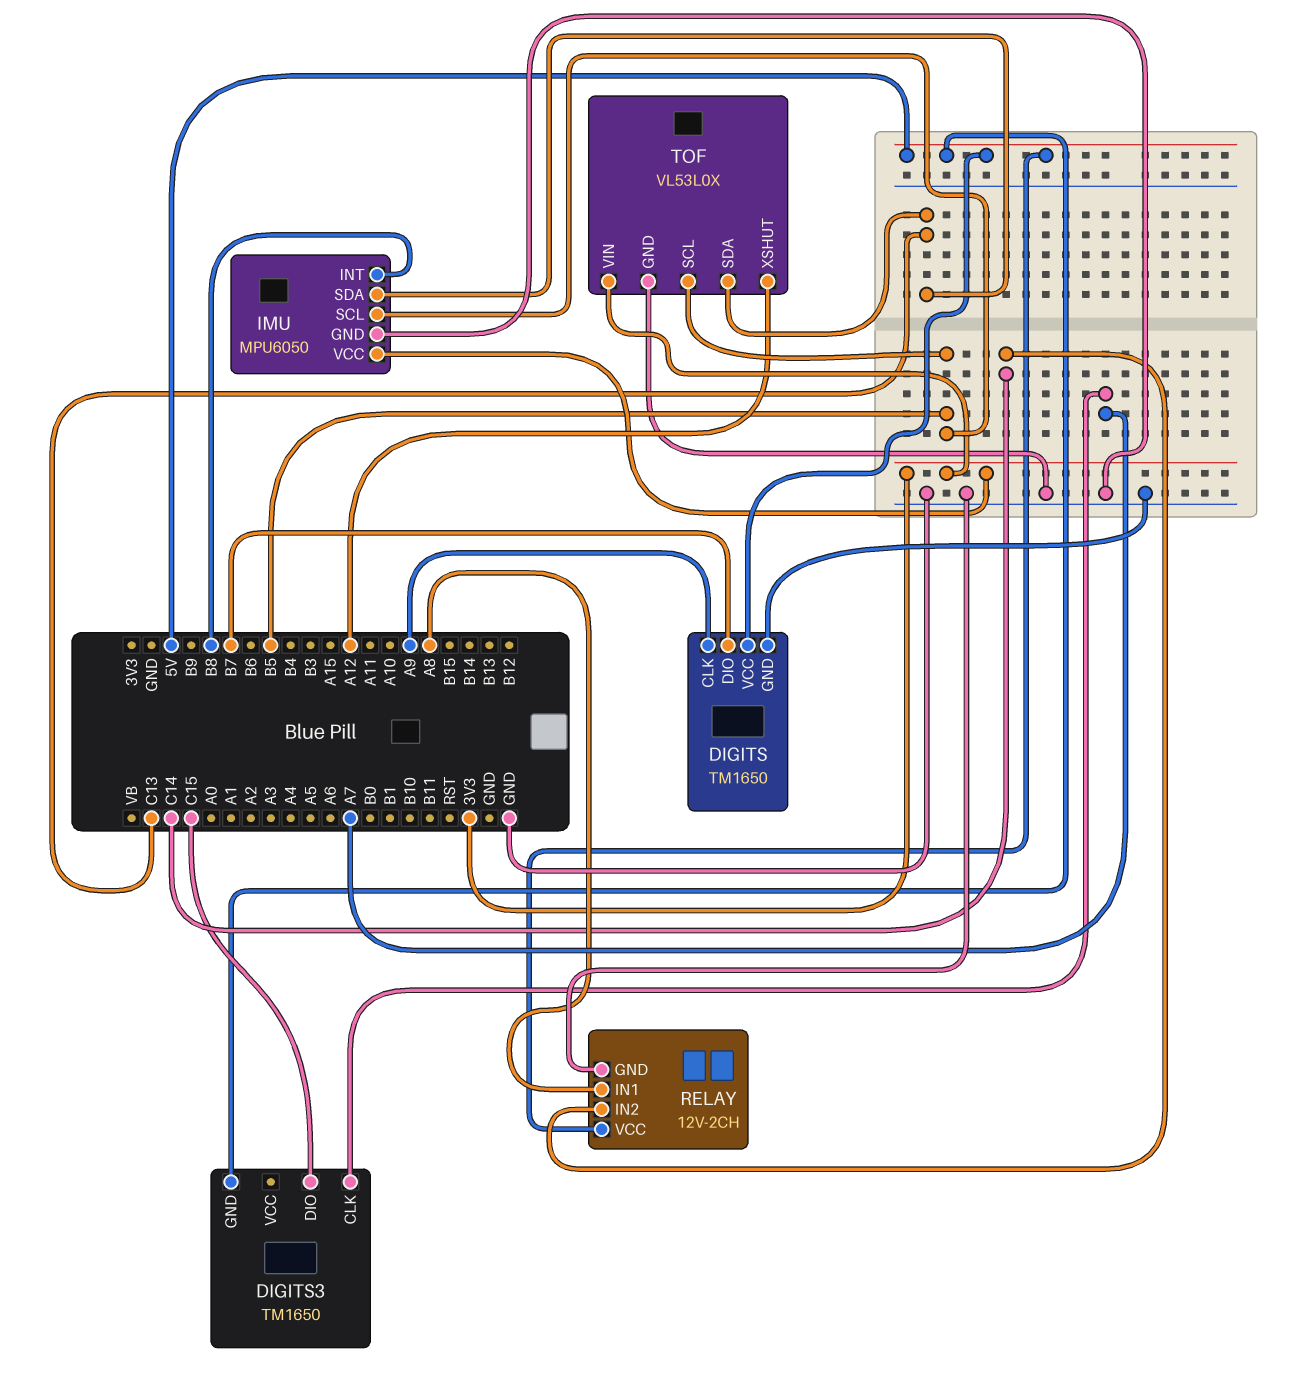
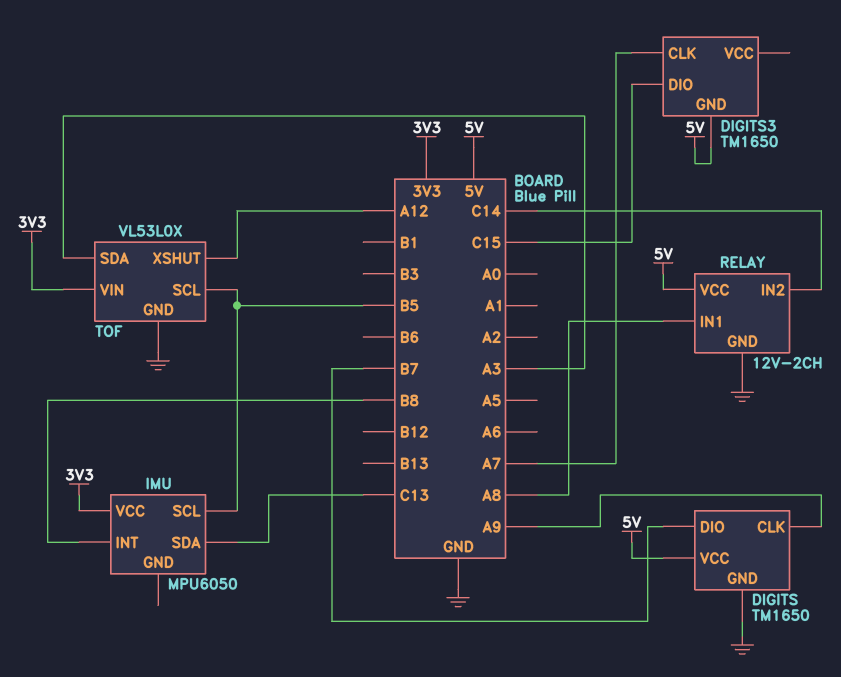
IMU pin GND: GND -> none
TOF pin SDA: C13 -> A3

